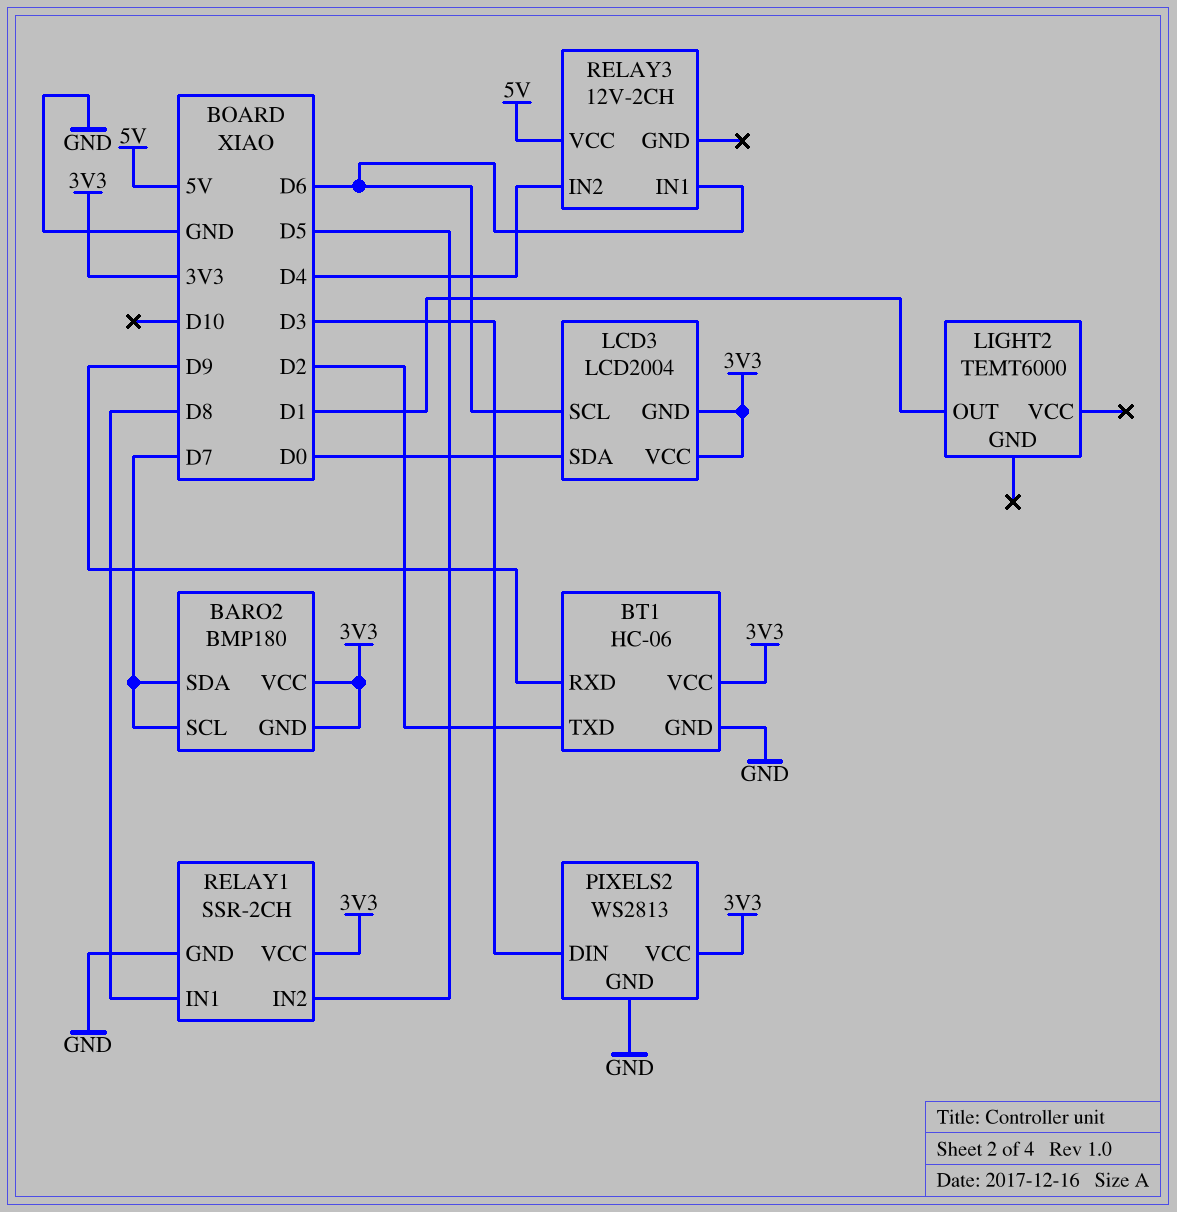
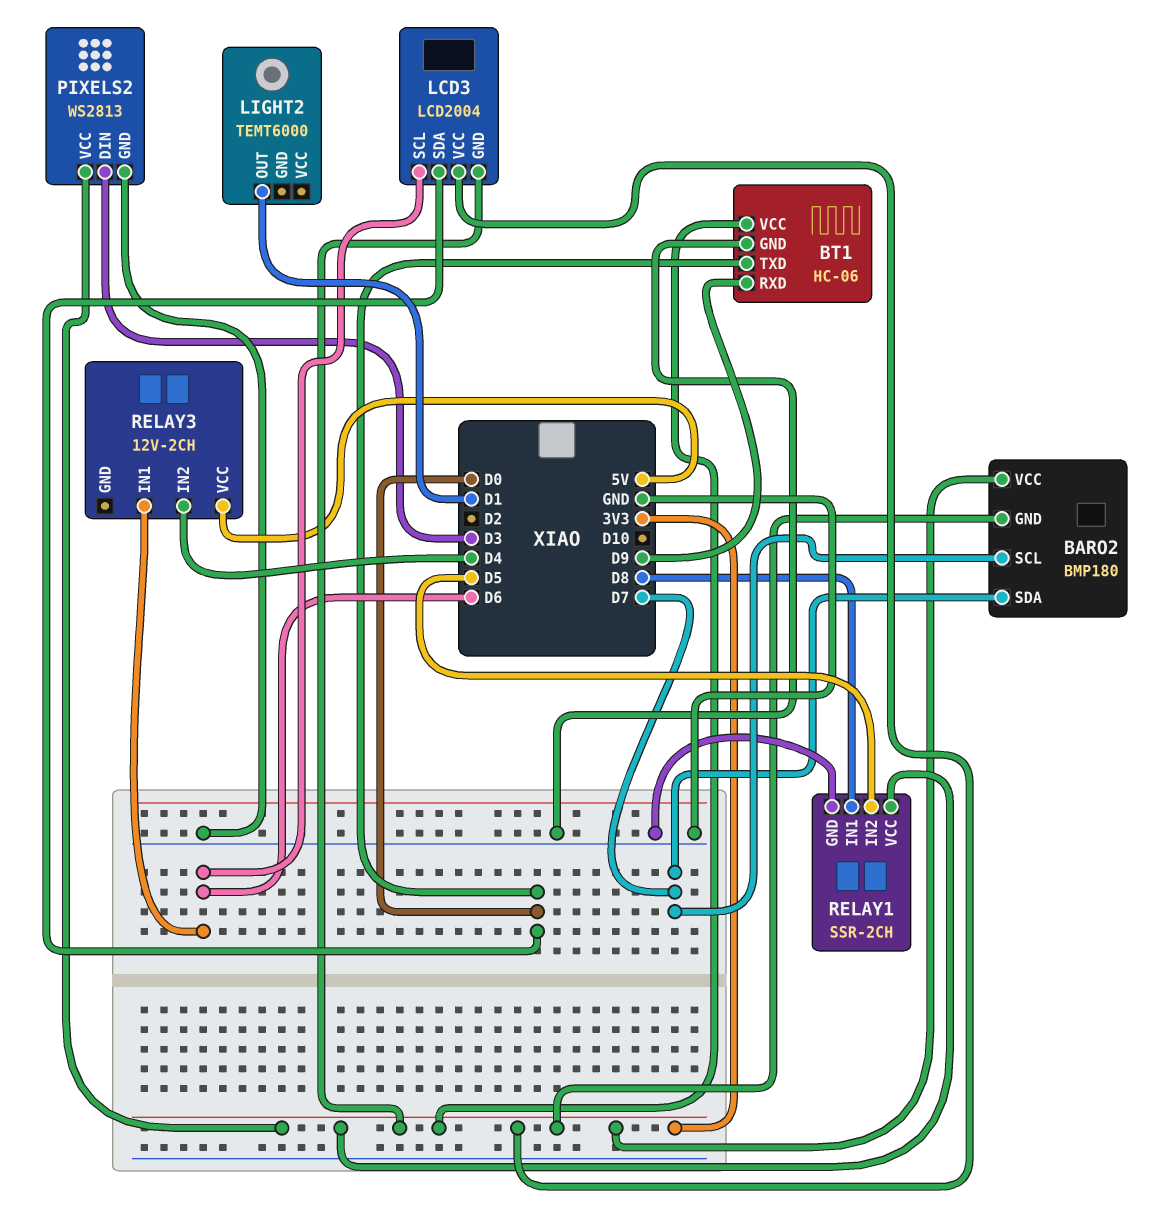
BT1 pin TXD: D2 -> D0

